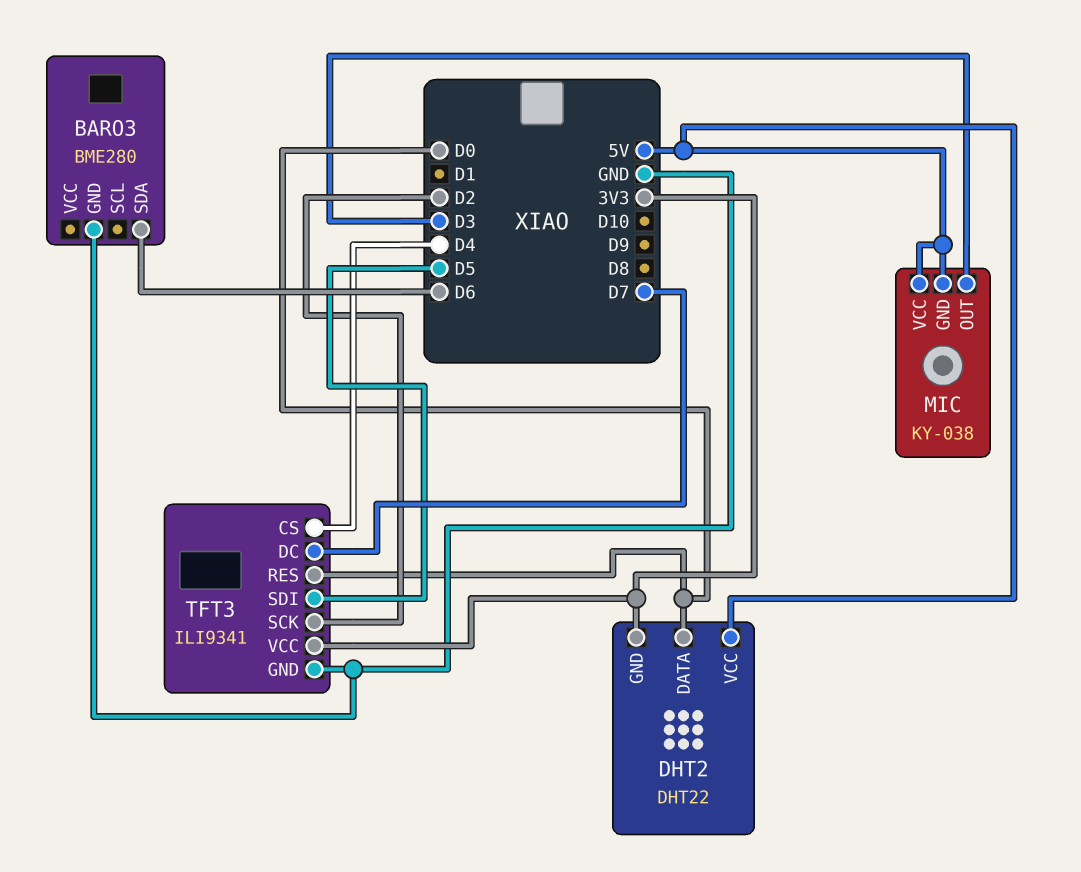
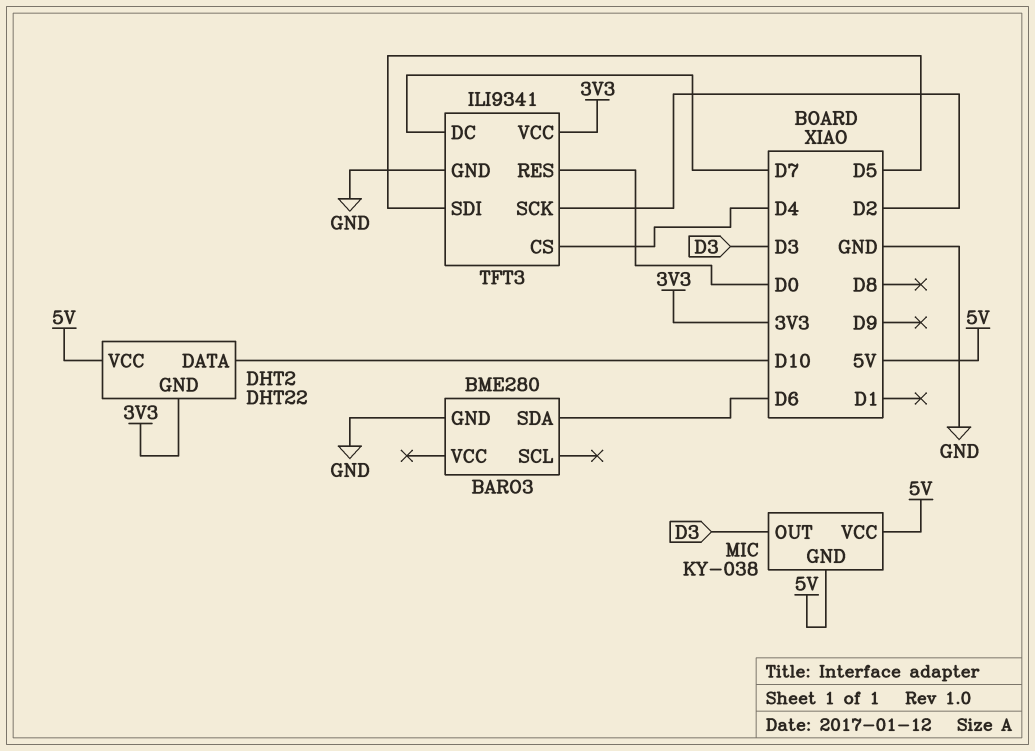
DHT2 pin DATA: D0 -> D10

